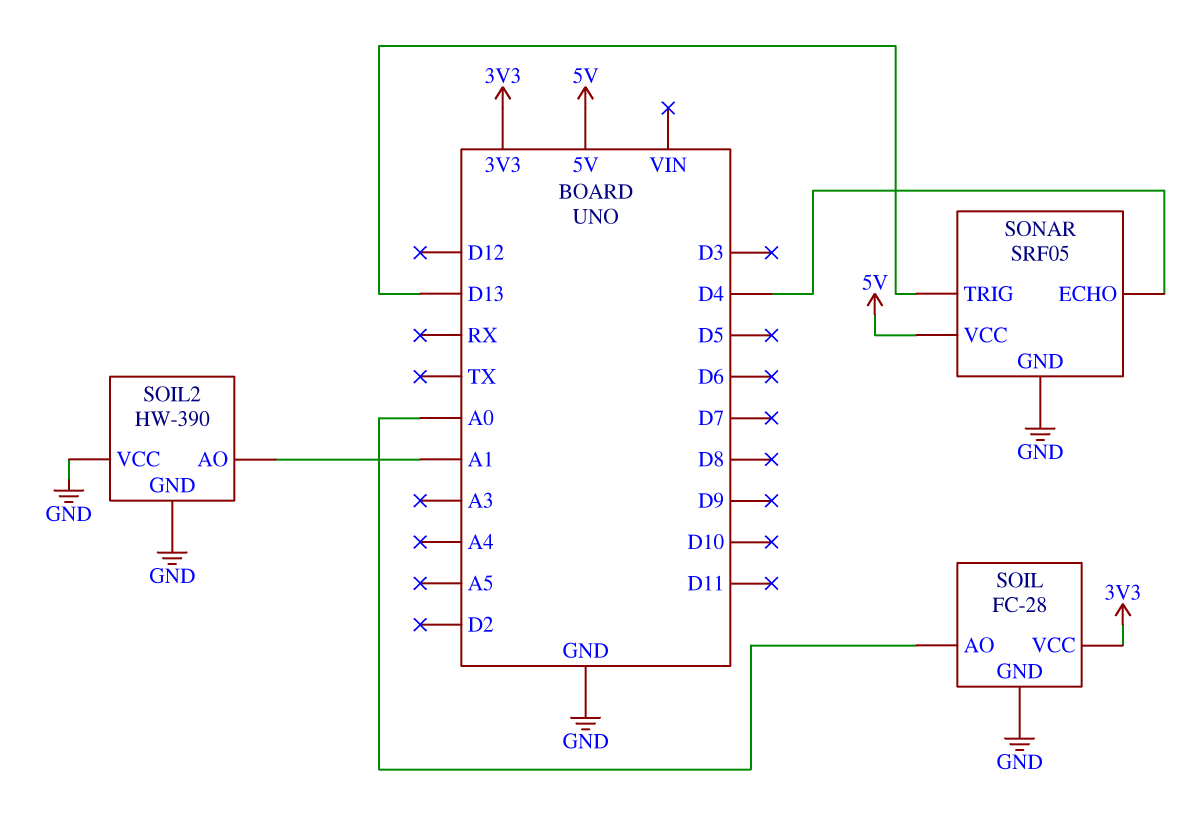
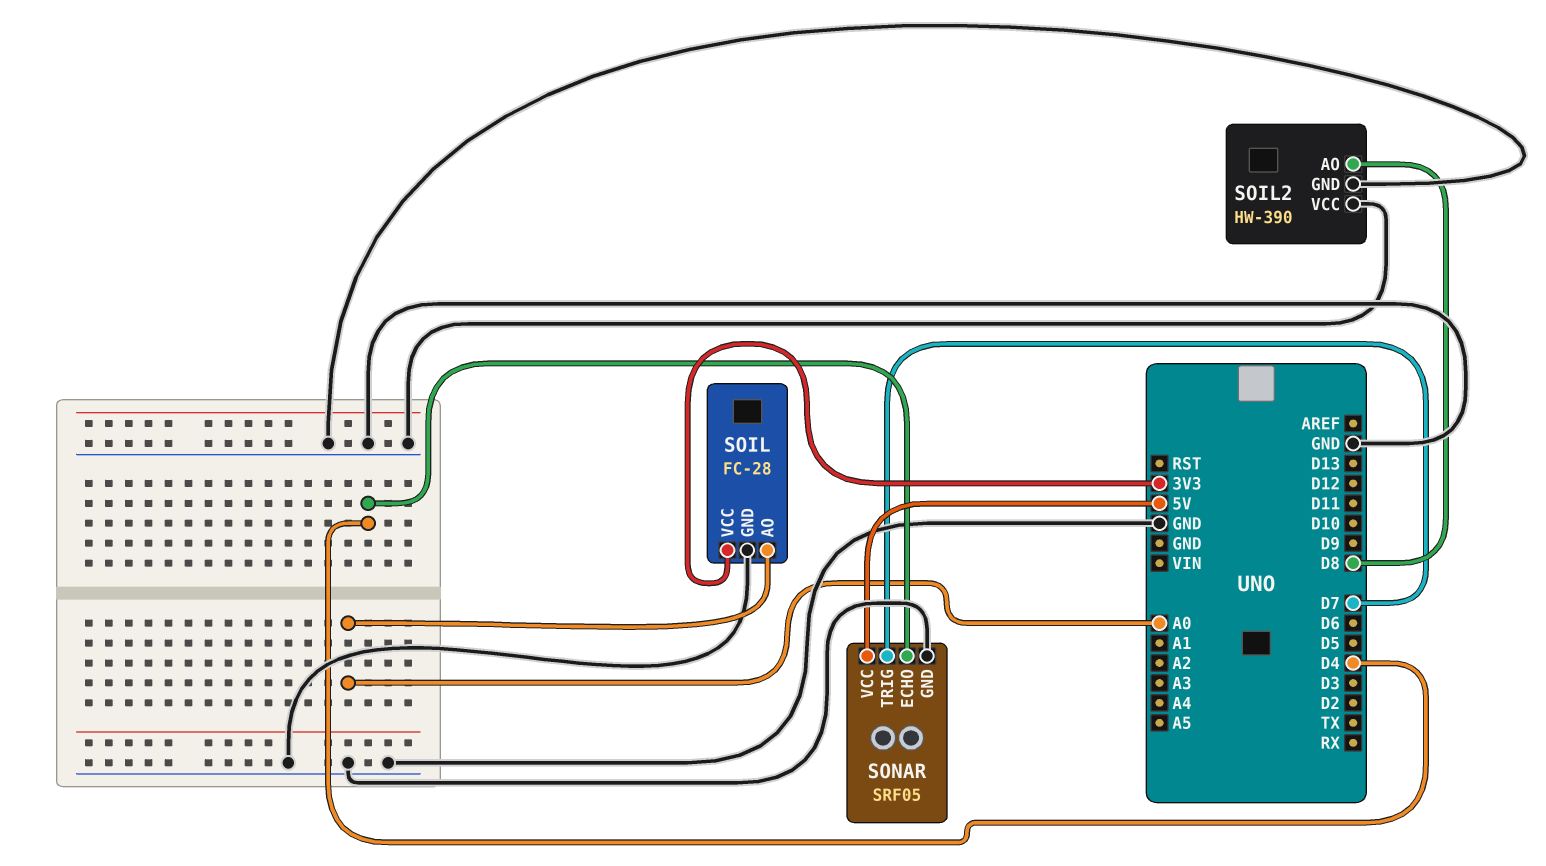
SOIL2 pin AO: A1 -> D8
SONAR pin TRIG: D13 -> D7

